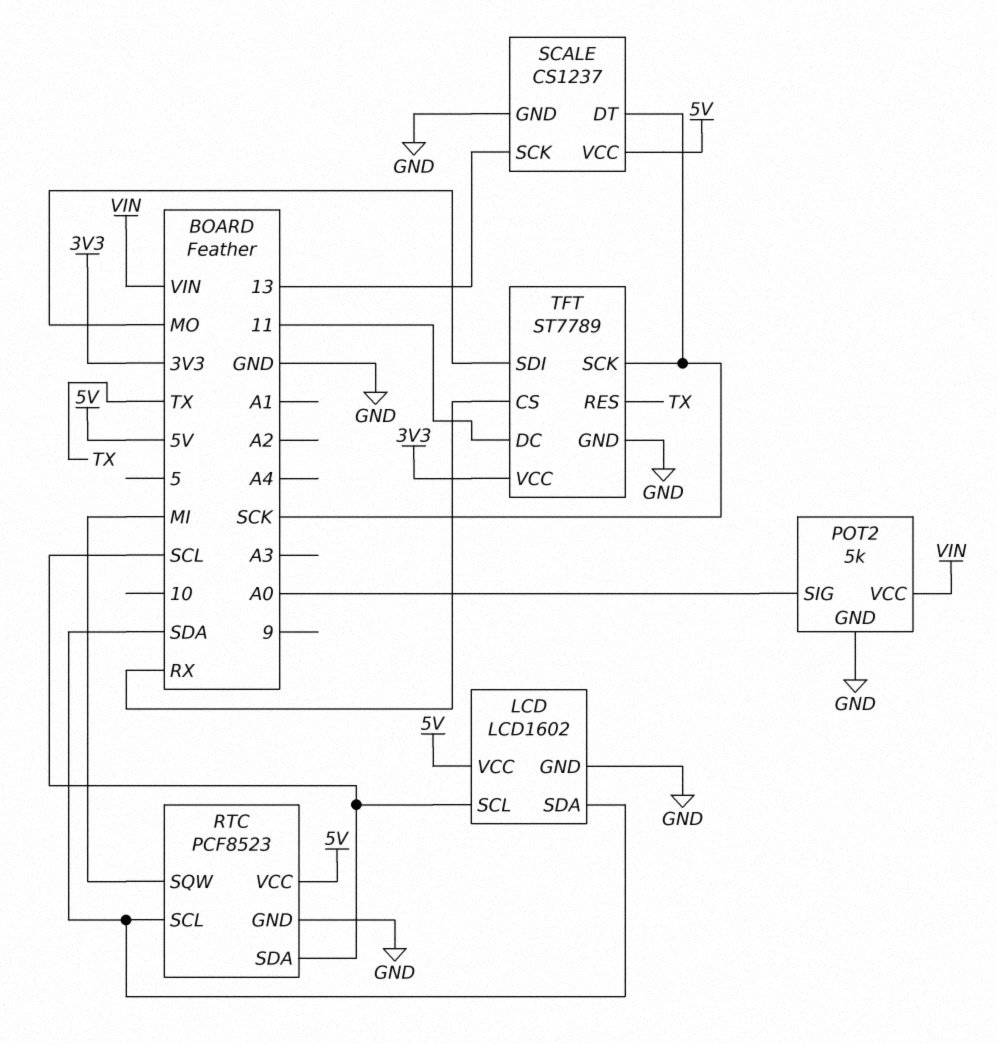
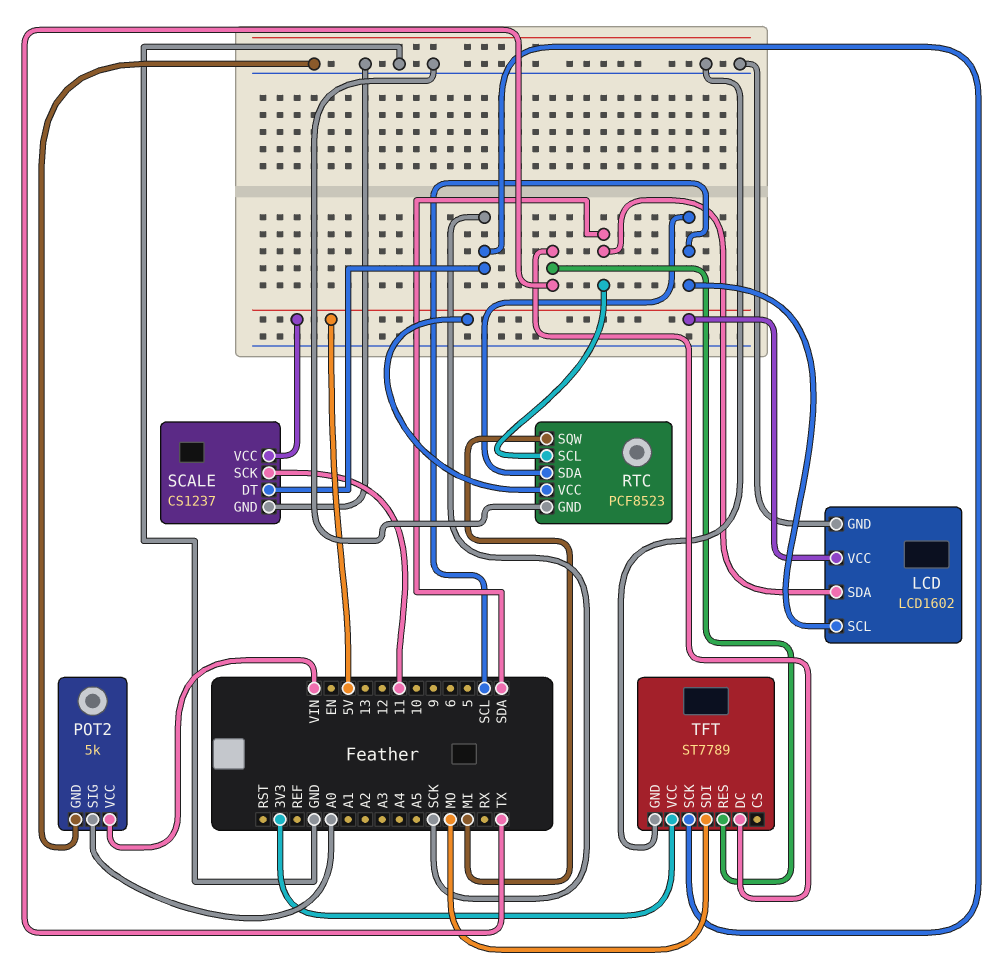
SCALE pin SCK: 13 -> 11
TFT pin CS: RX -> none
TFT pin DC: 11 -> TX

